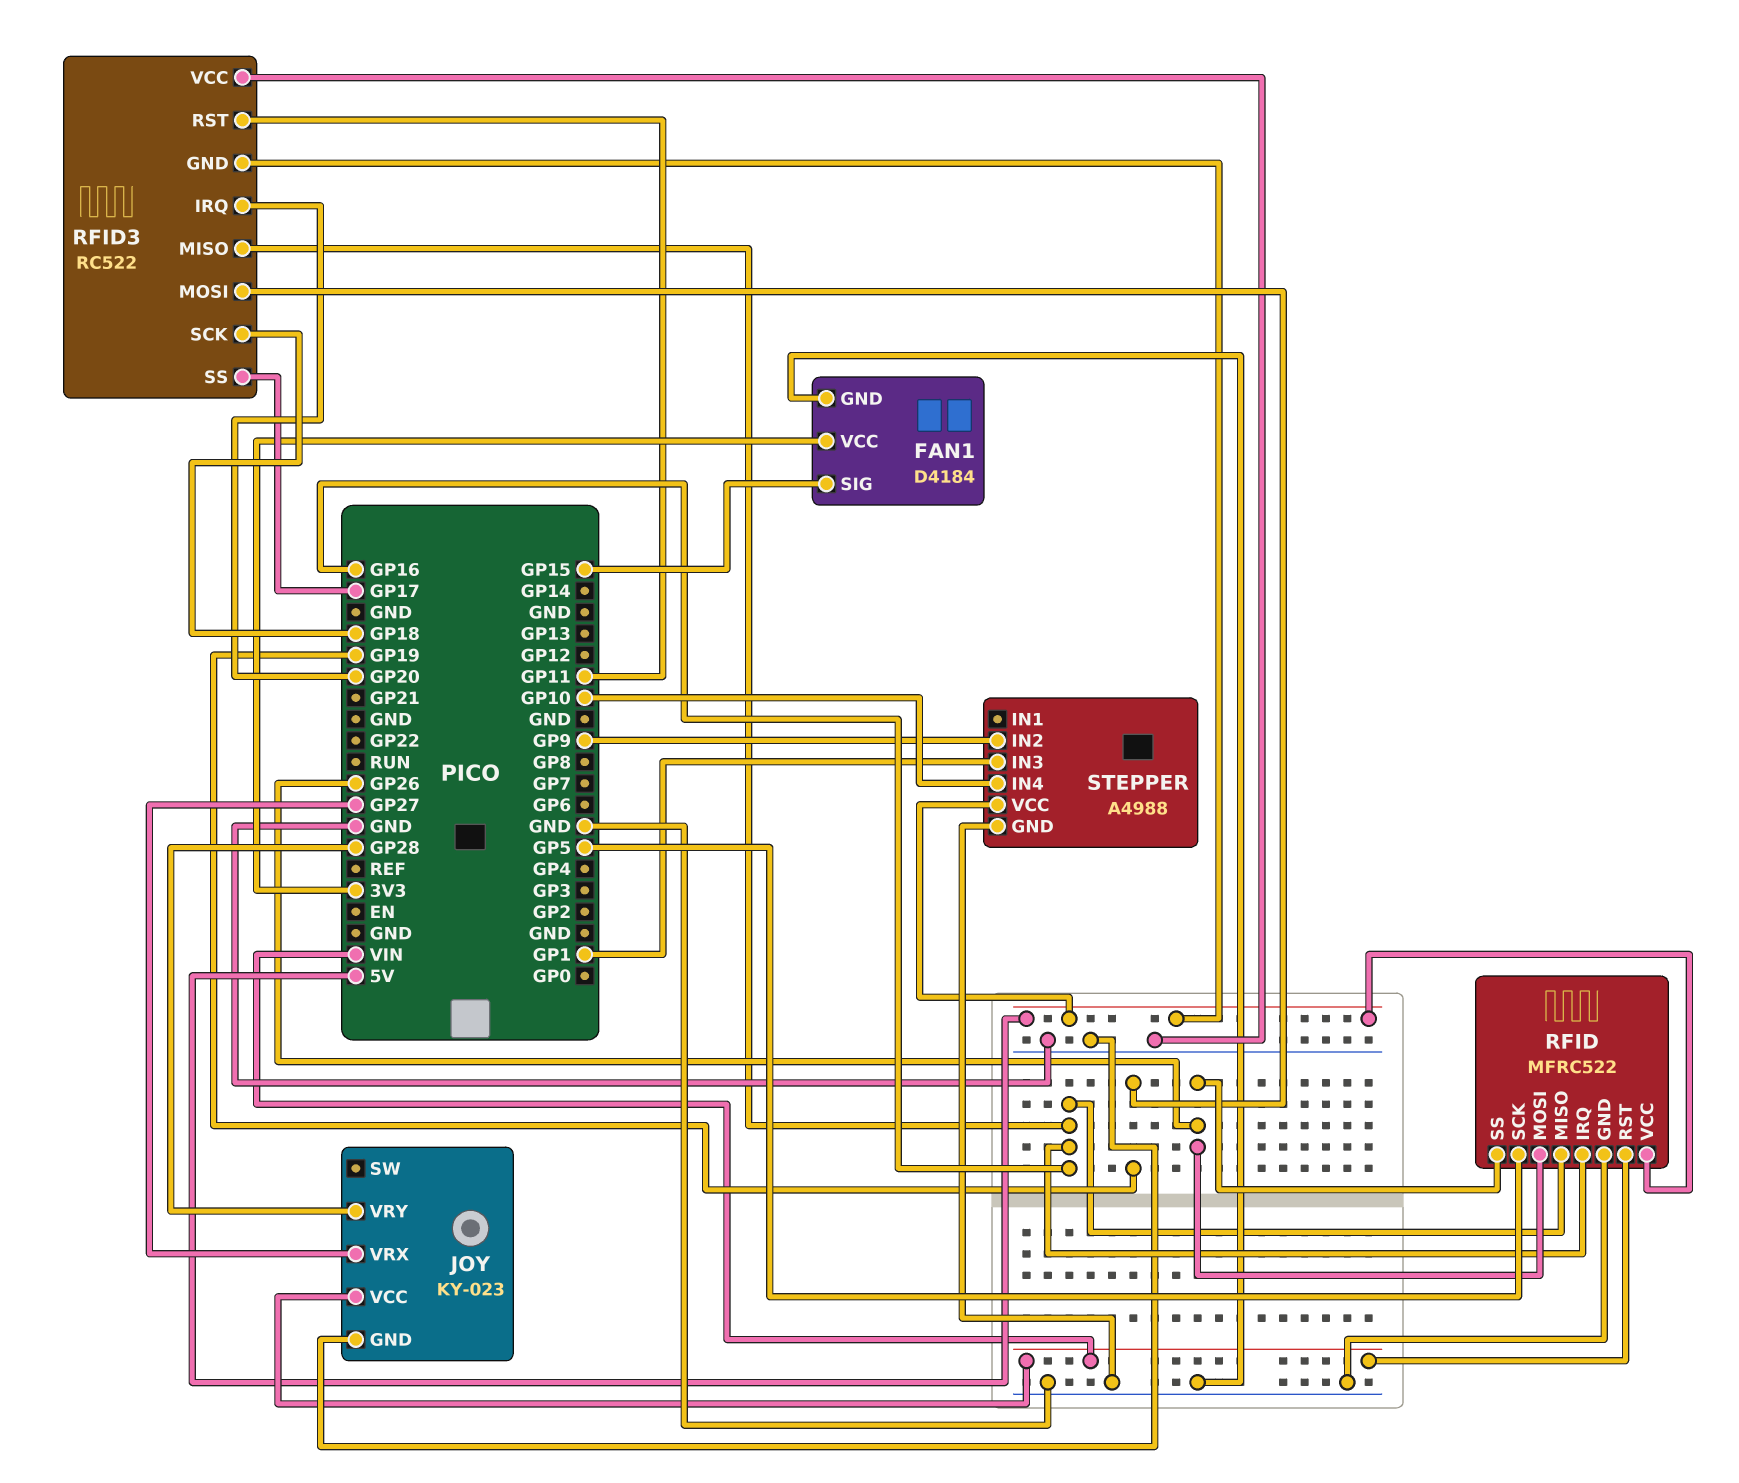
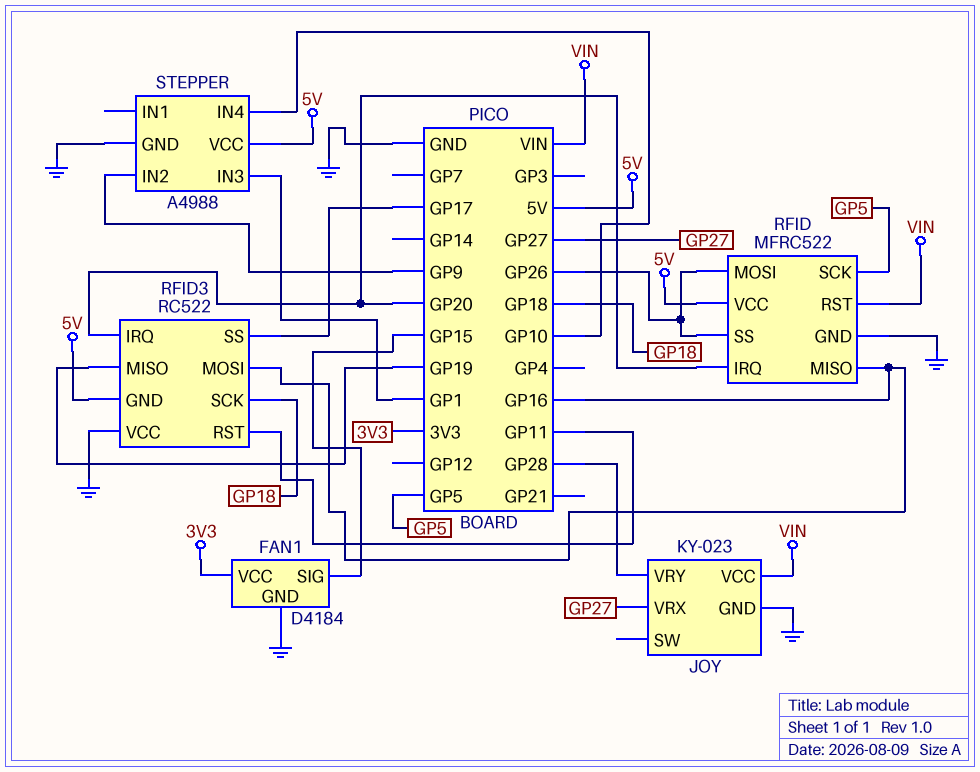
RFID pin IRQ: GP16 -> GP20
RFID3 pin MISO: GP16 -> GP19
RFID3 pin MOSI: GP19 -> GP16

